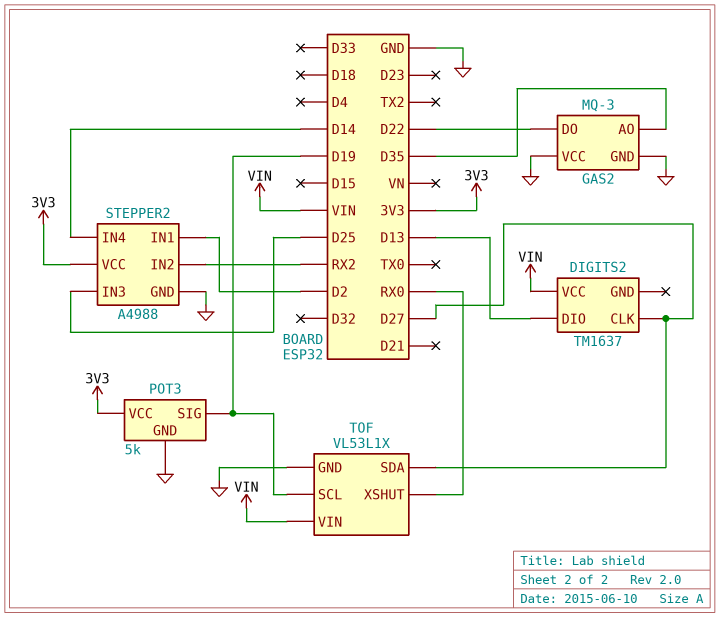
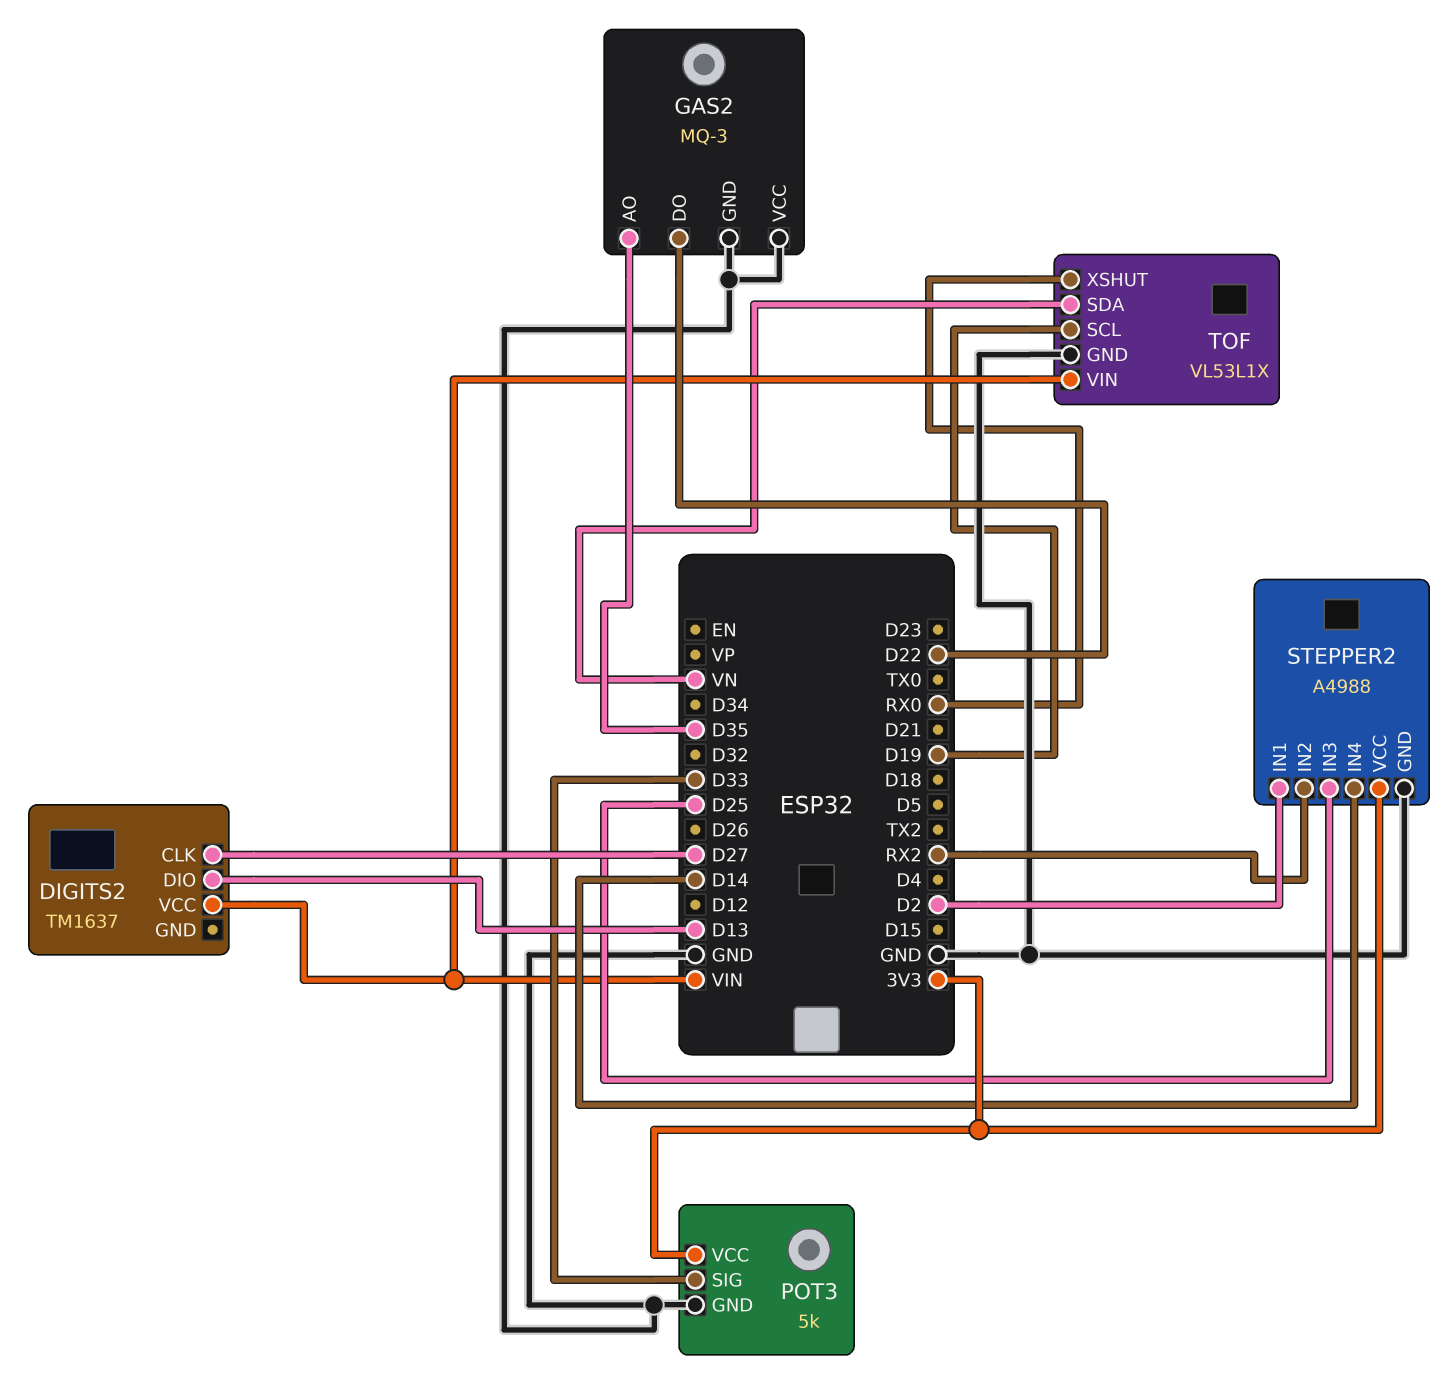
POT3 pin SIG: D19 -> D33
TOF pin SDA: D27 -> VN

